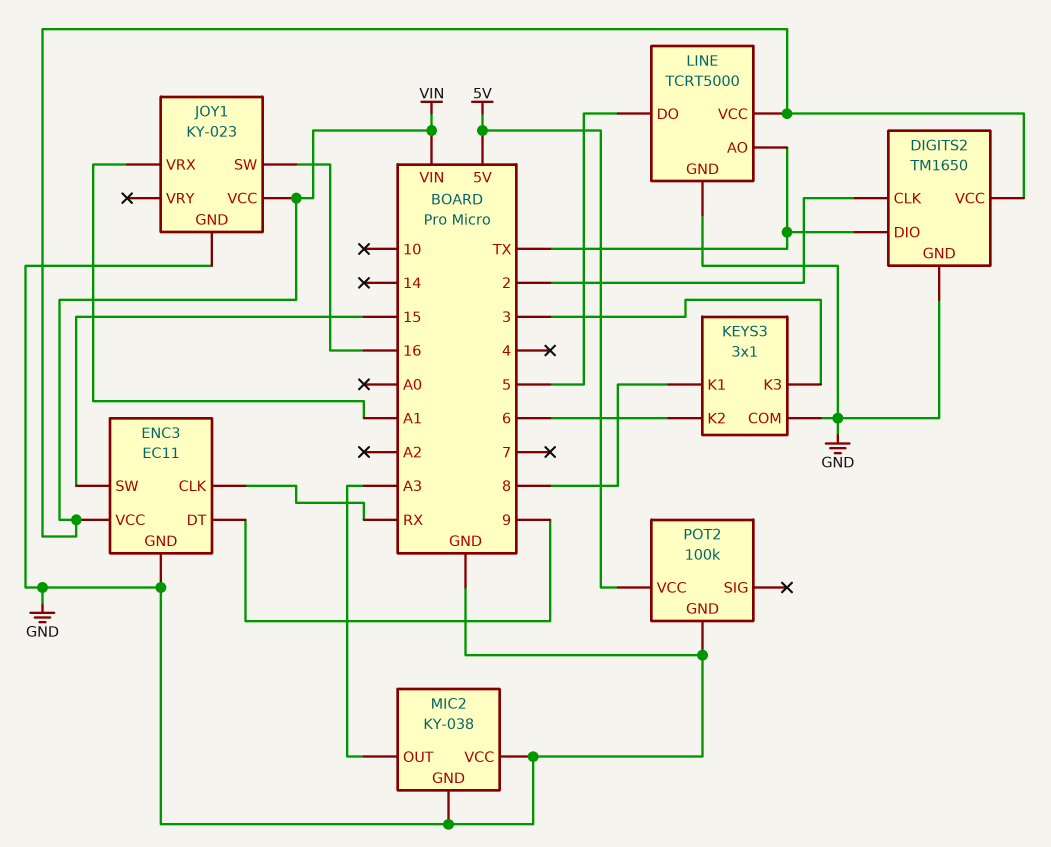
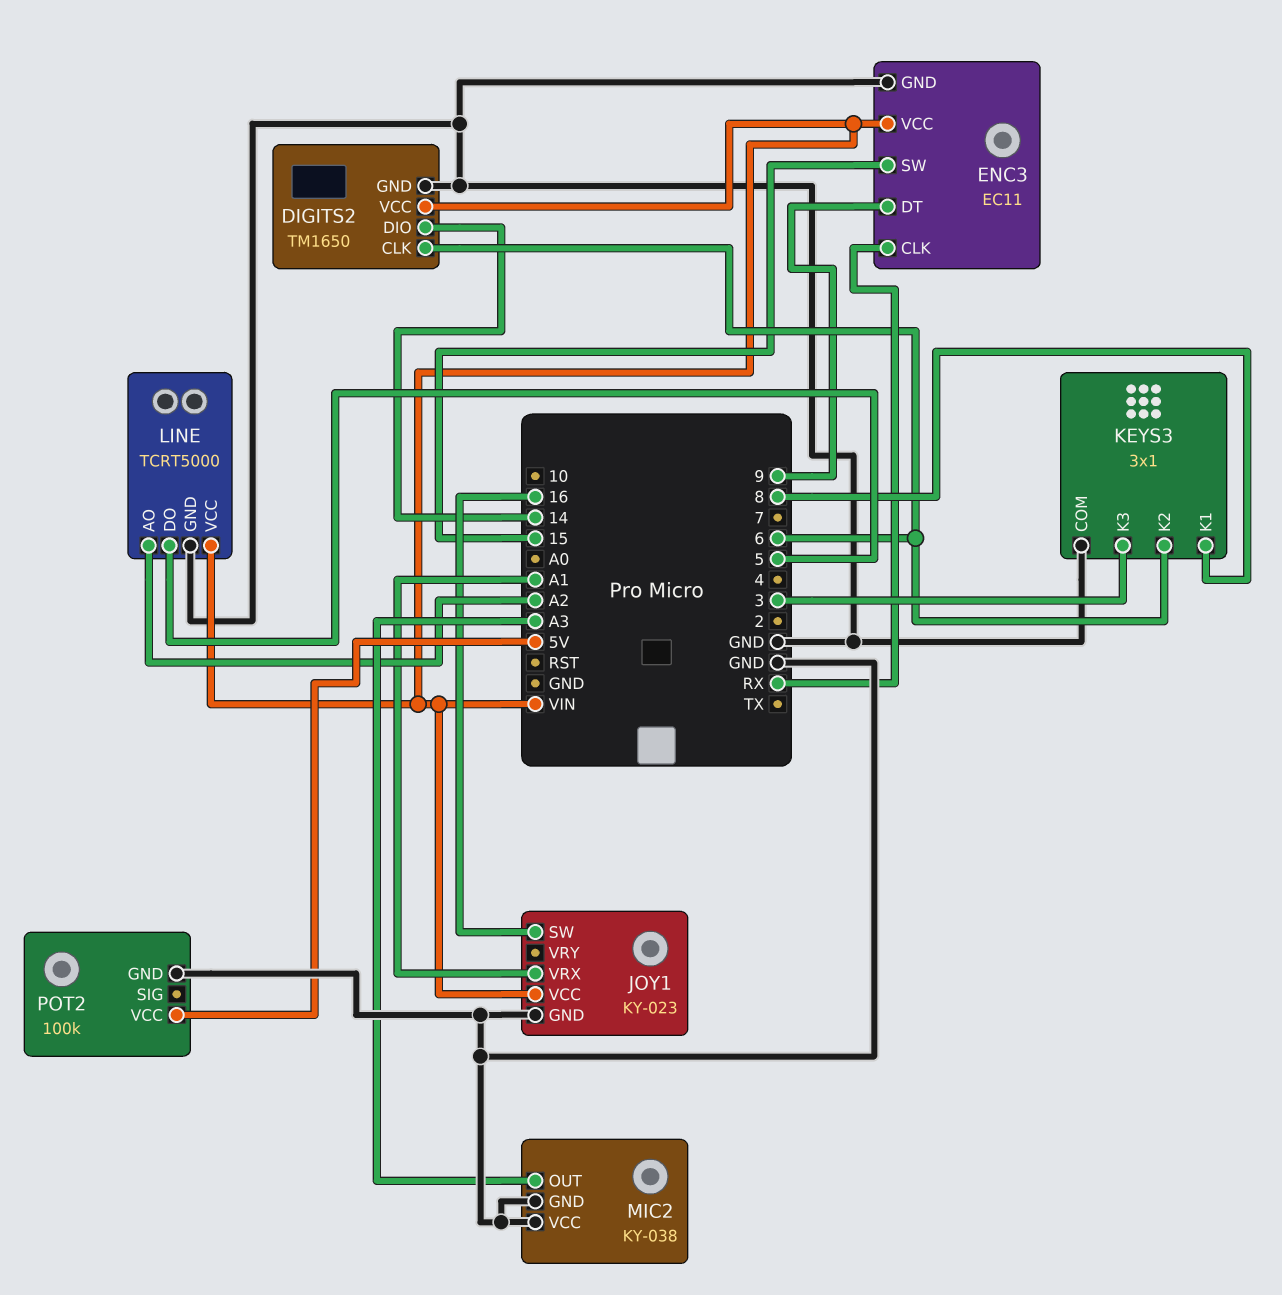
DIGITS2 pin CLK: 2 -> 6
DIGITS2 pin DIO: TX -> 14
LINE pin AO: TX -> A2

